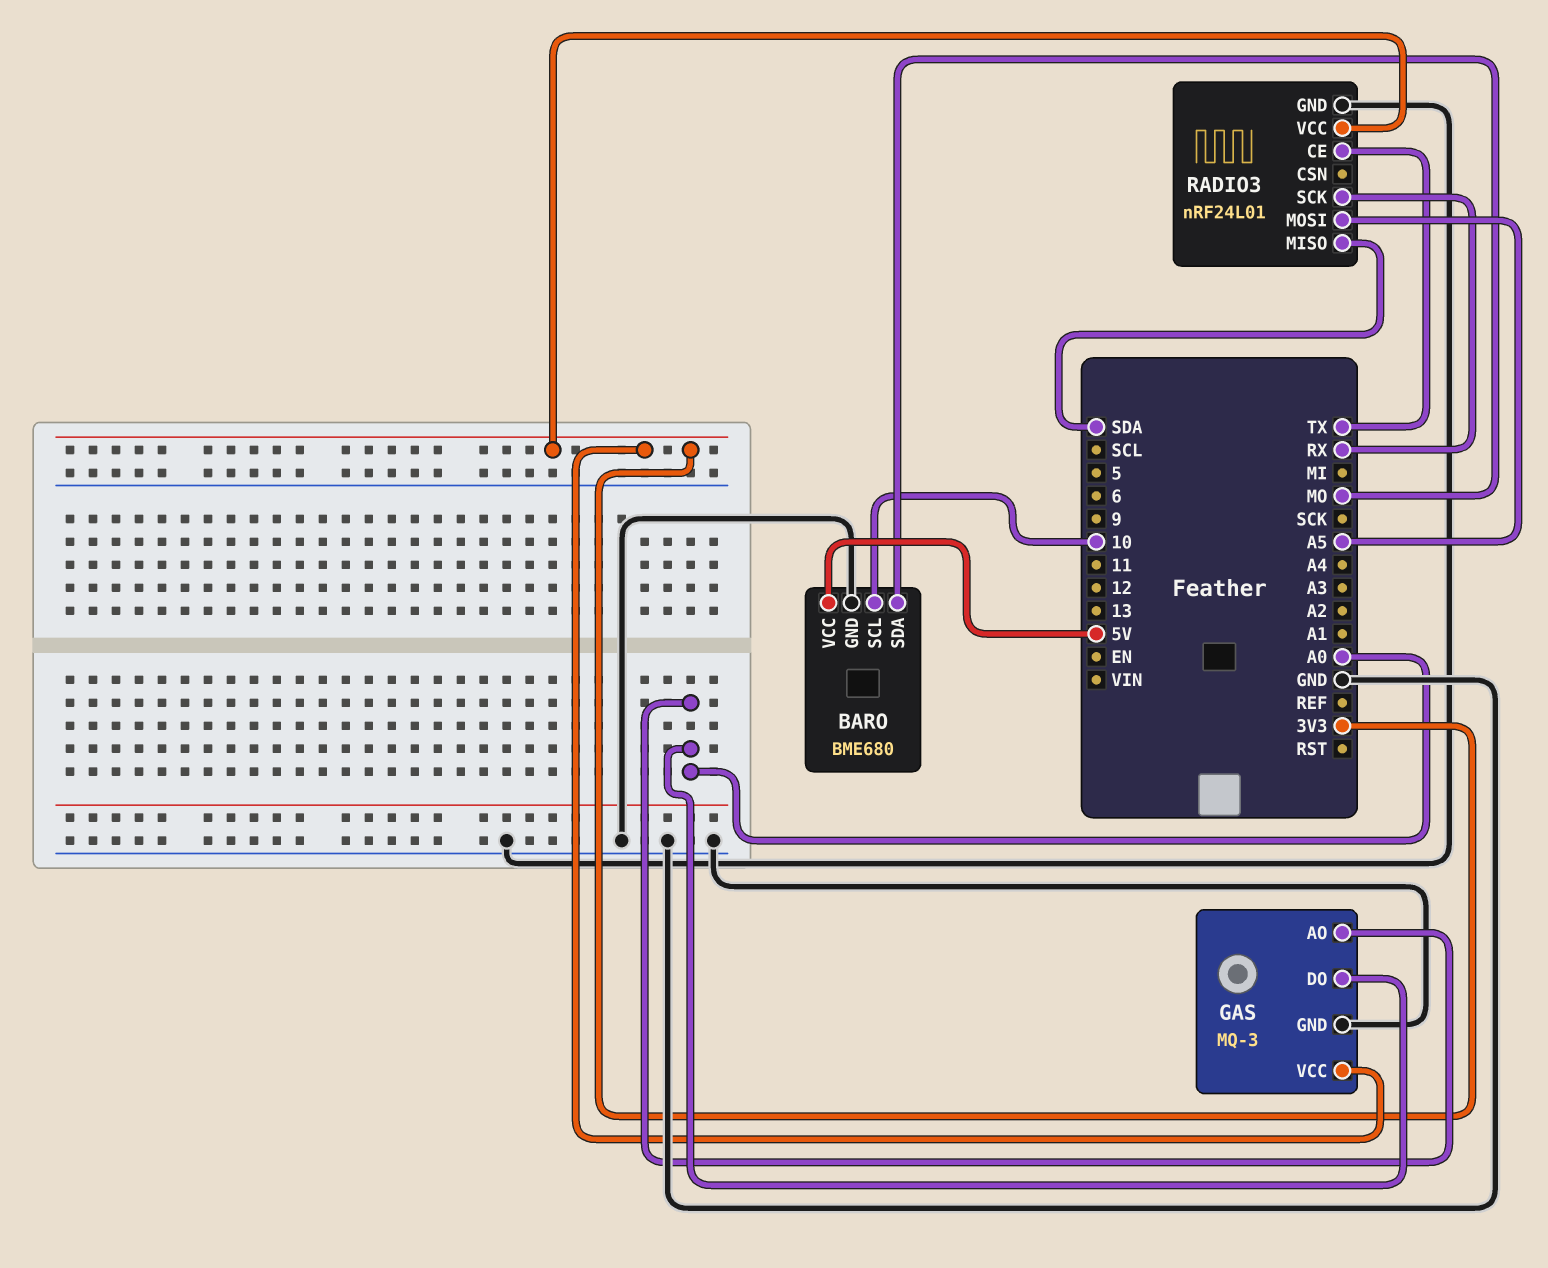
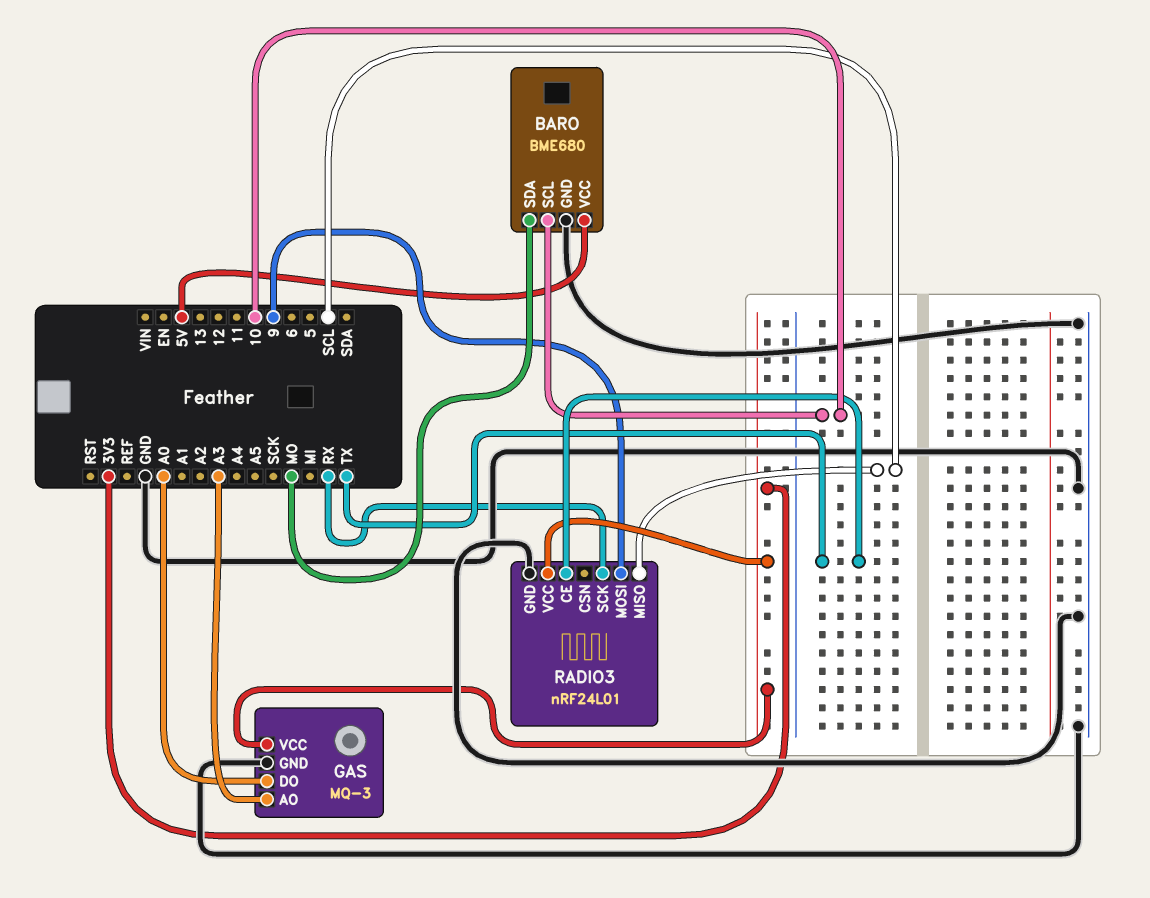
GAS pin AO: A0 -> A3
RADIO3 pin MISO: SDA -> SCL
RADIO3 pin MOSI: A5 -> 9

